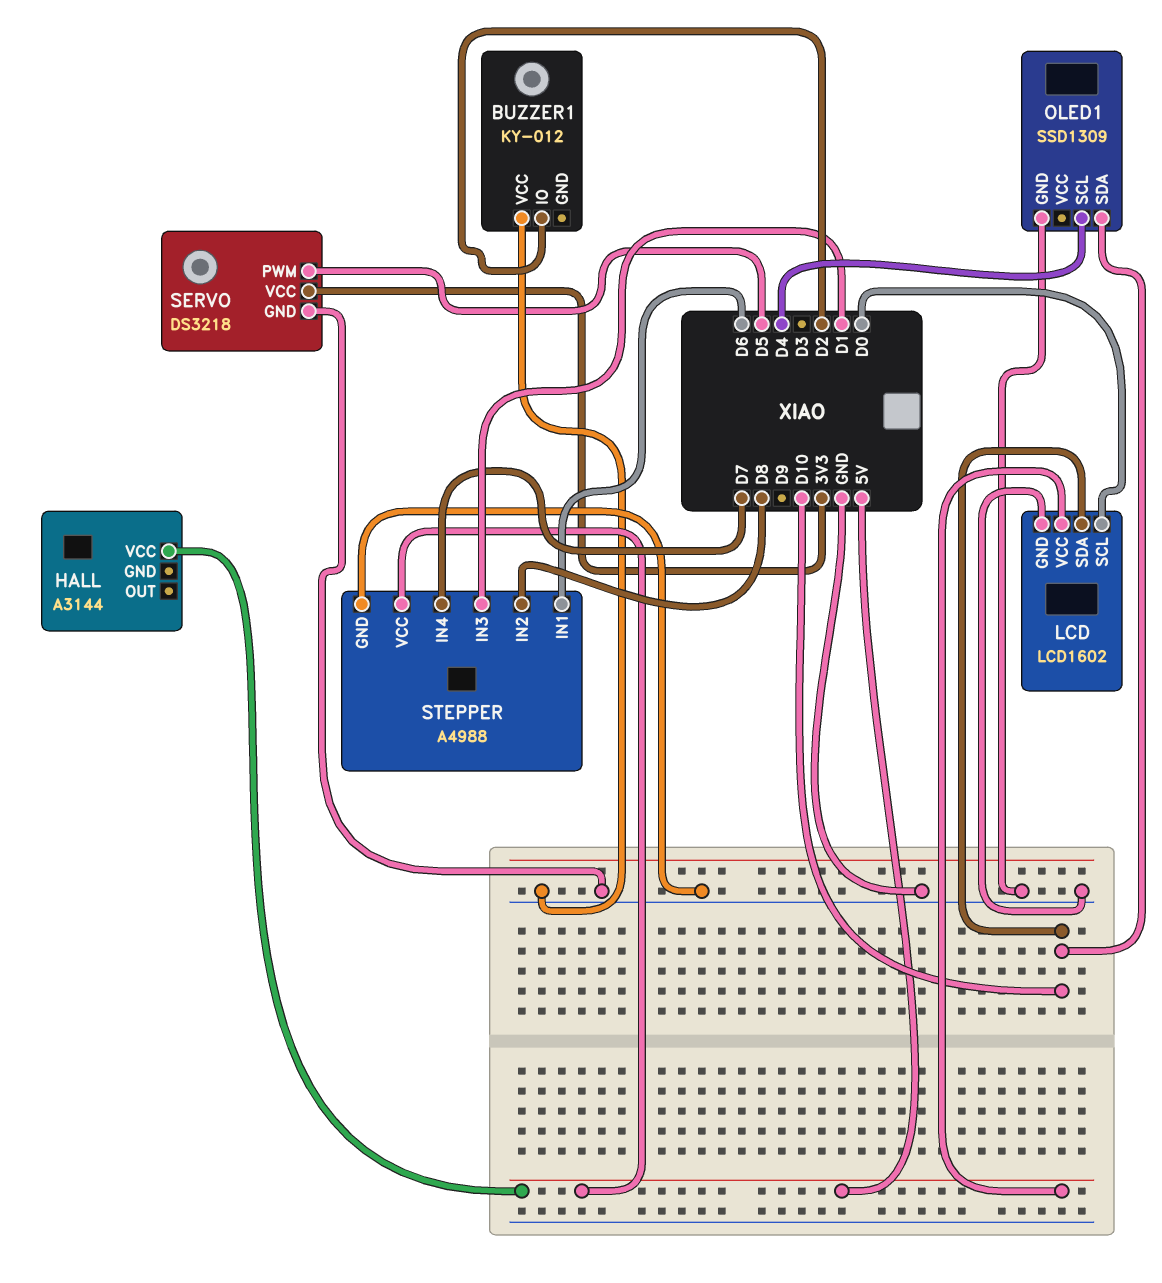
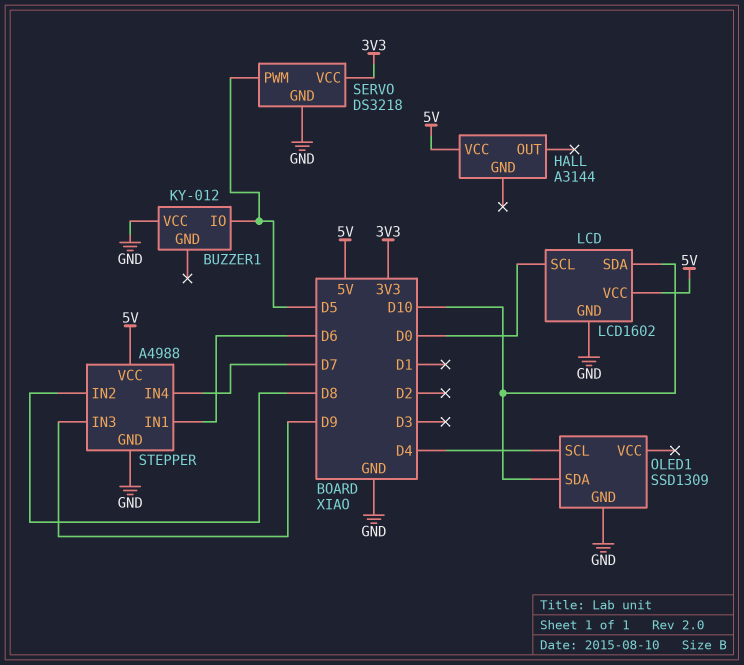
BUZZER1 pin IO: D2 -> D5
STEPPER pin IN3: D1 -> D9

